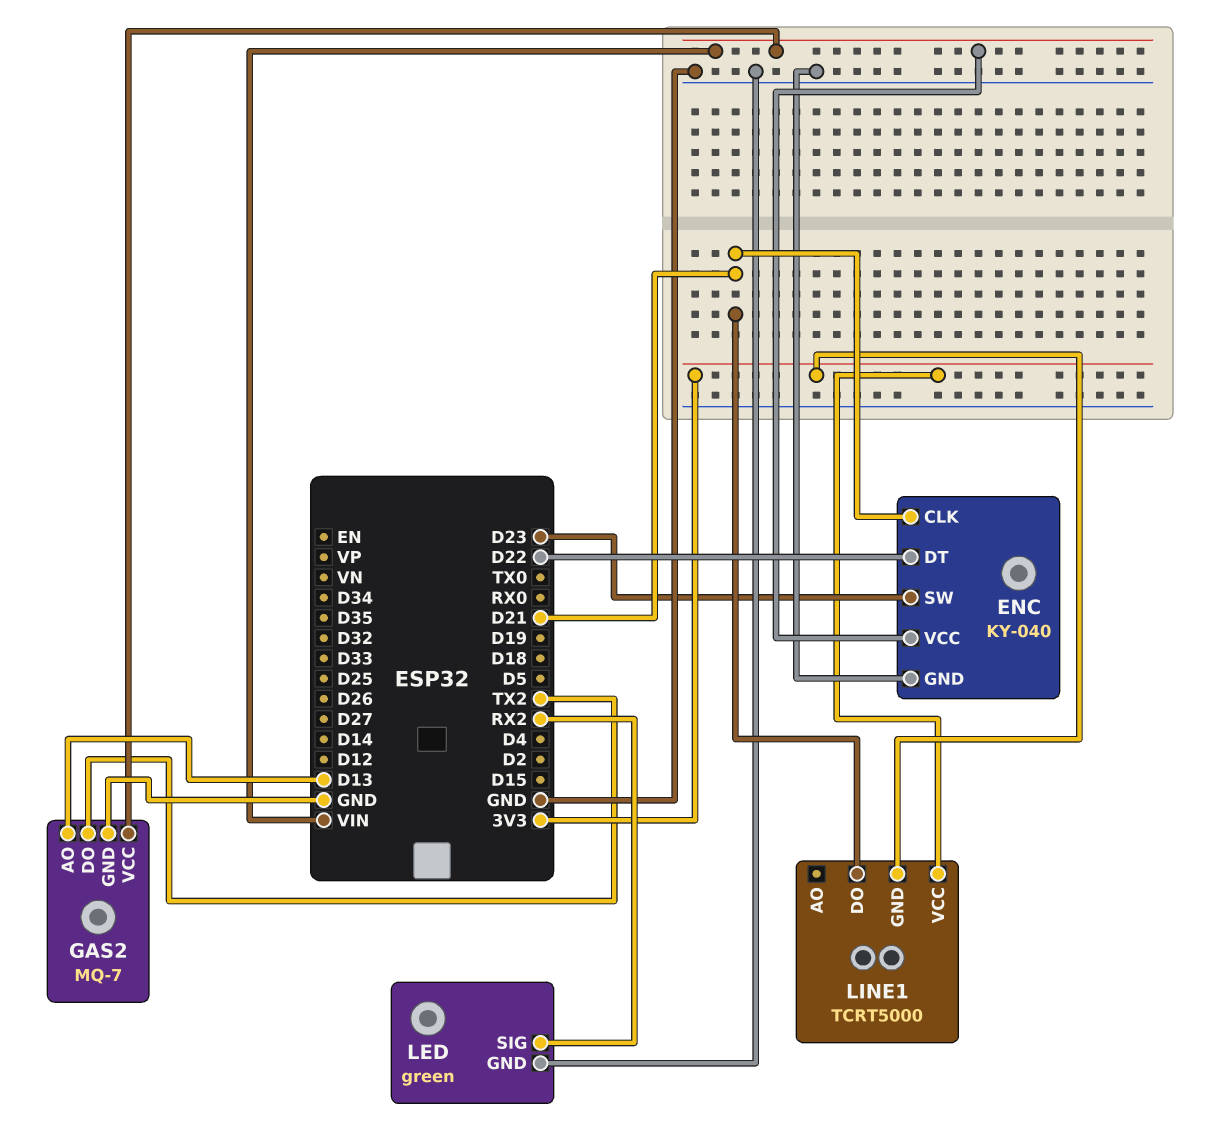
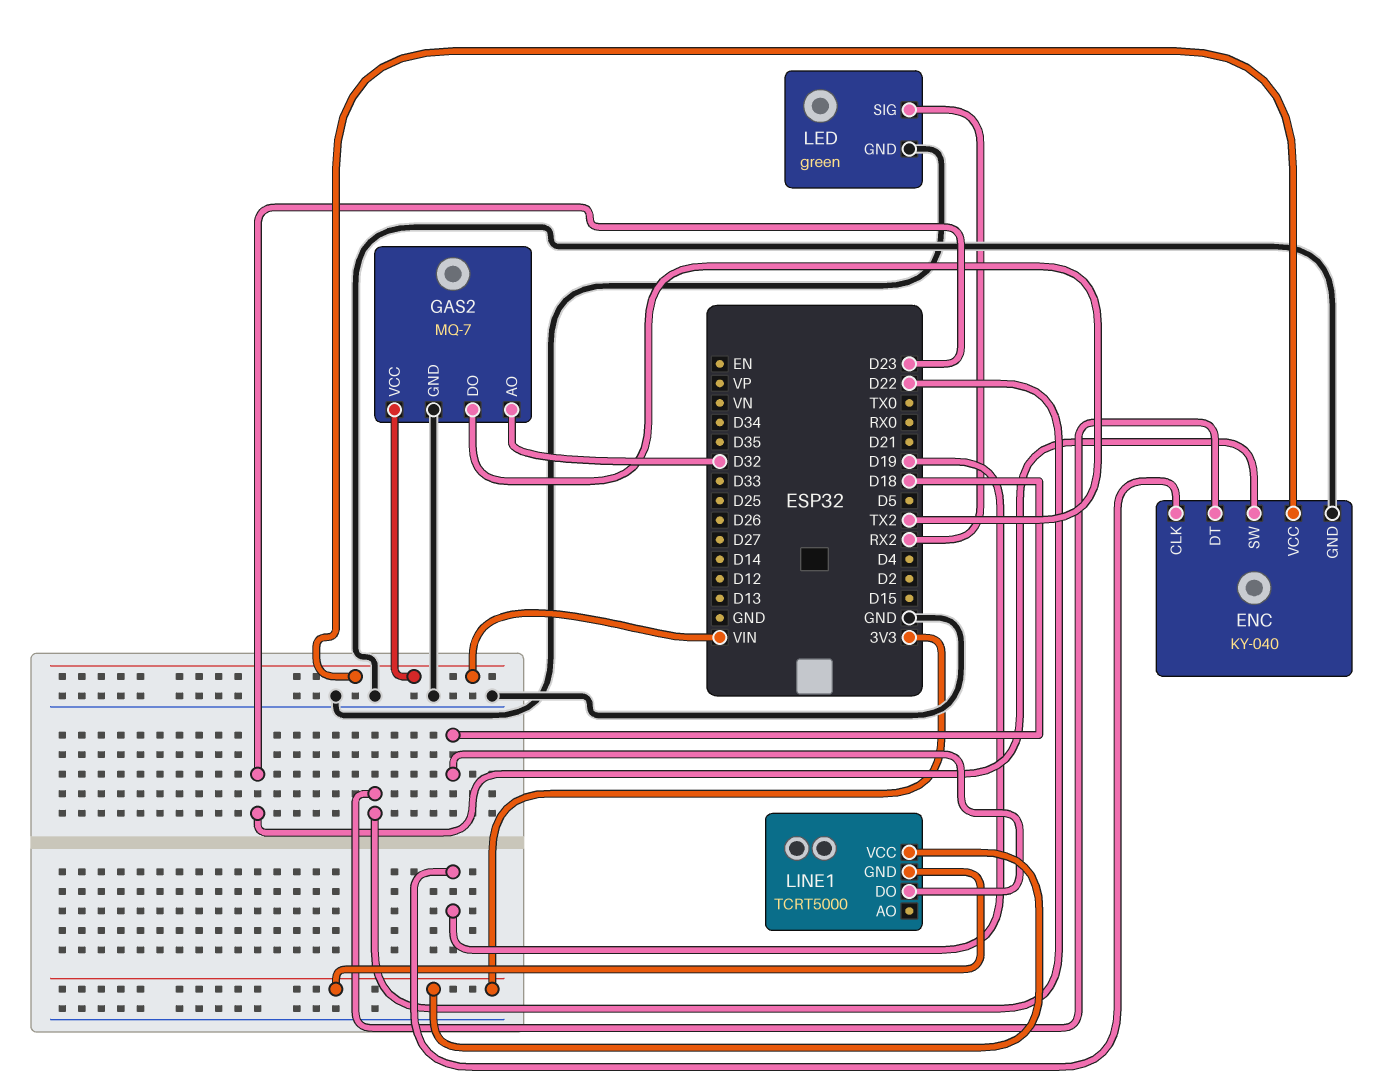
ENC pin CLK: D21 -> D19
GAS2 pin AO: D13 -> D32
LINE1 pin DO: D21 -> D18

